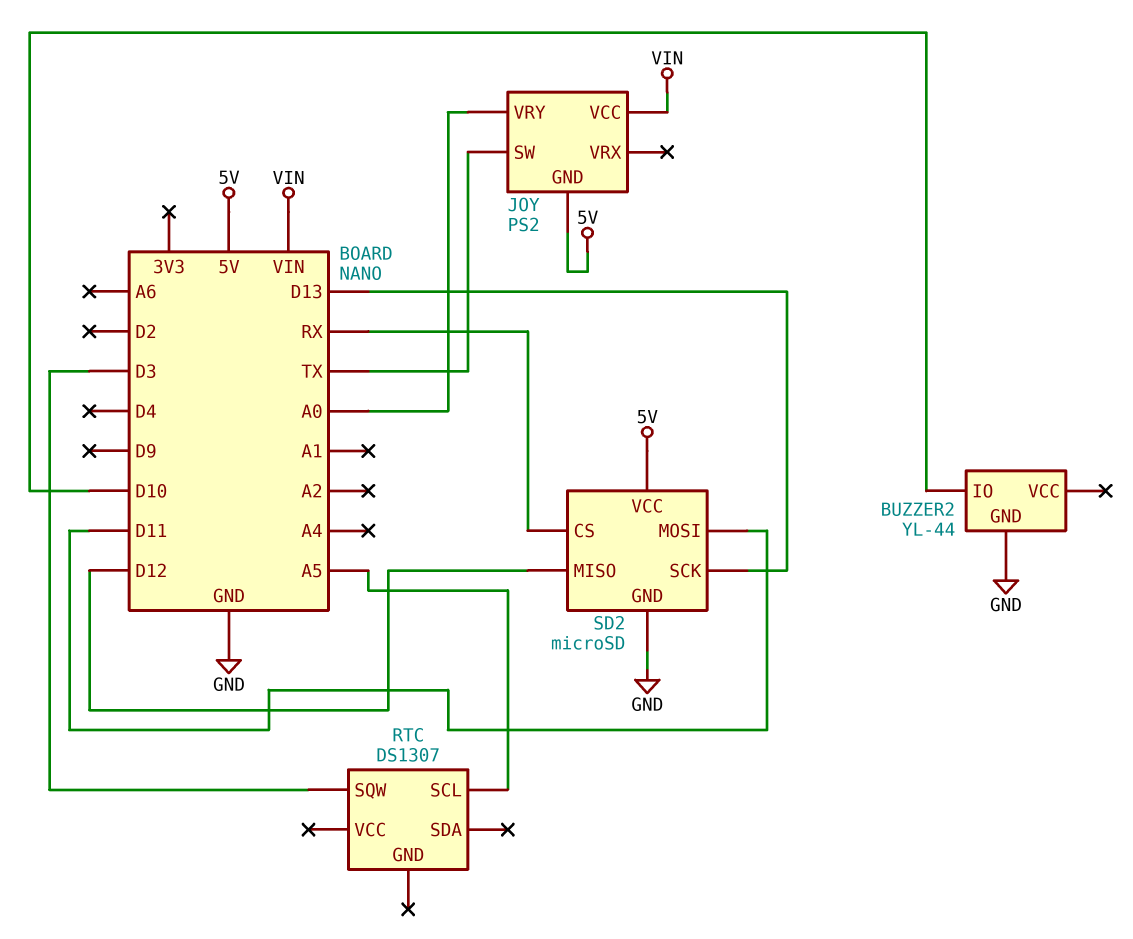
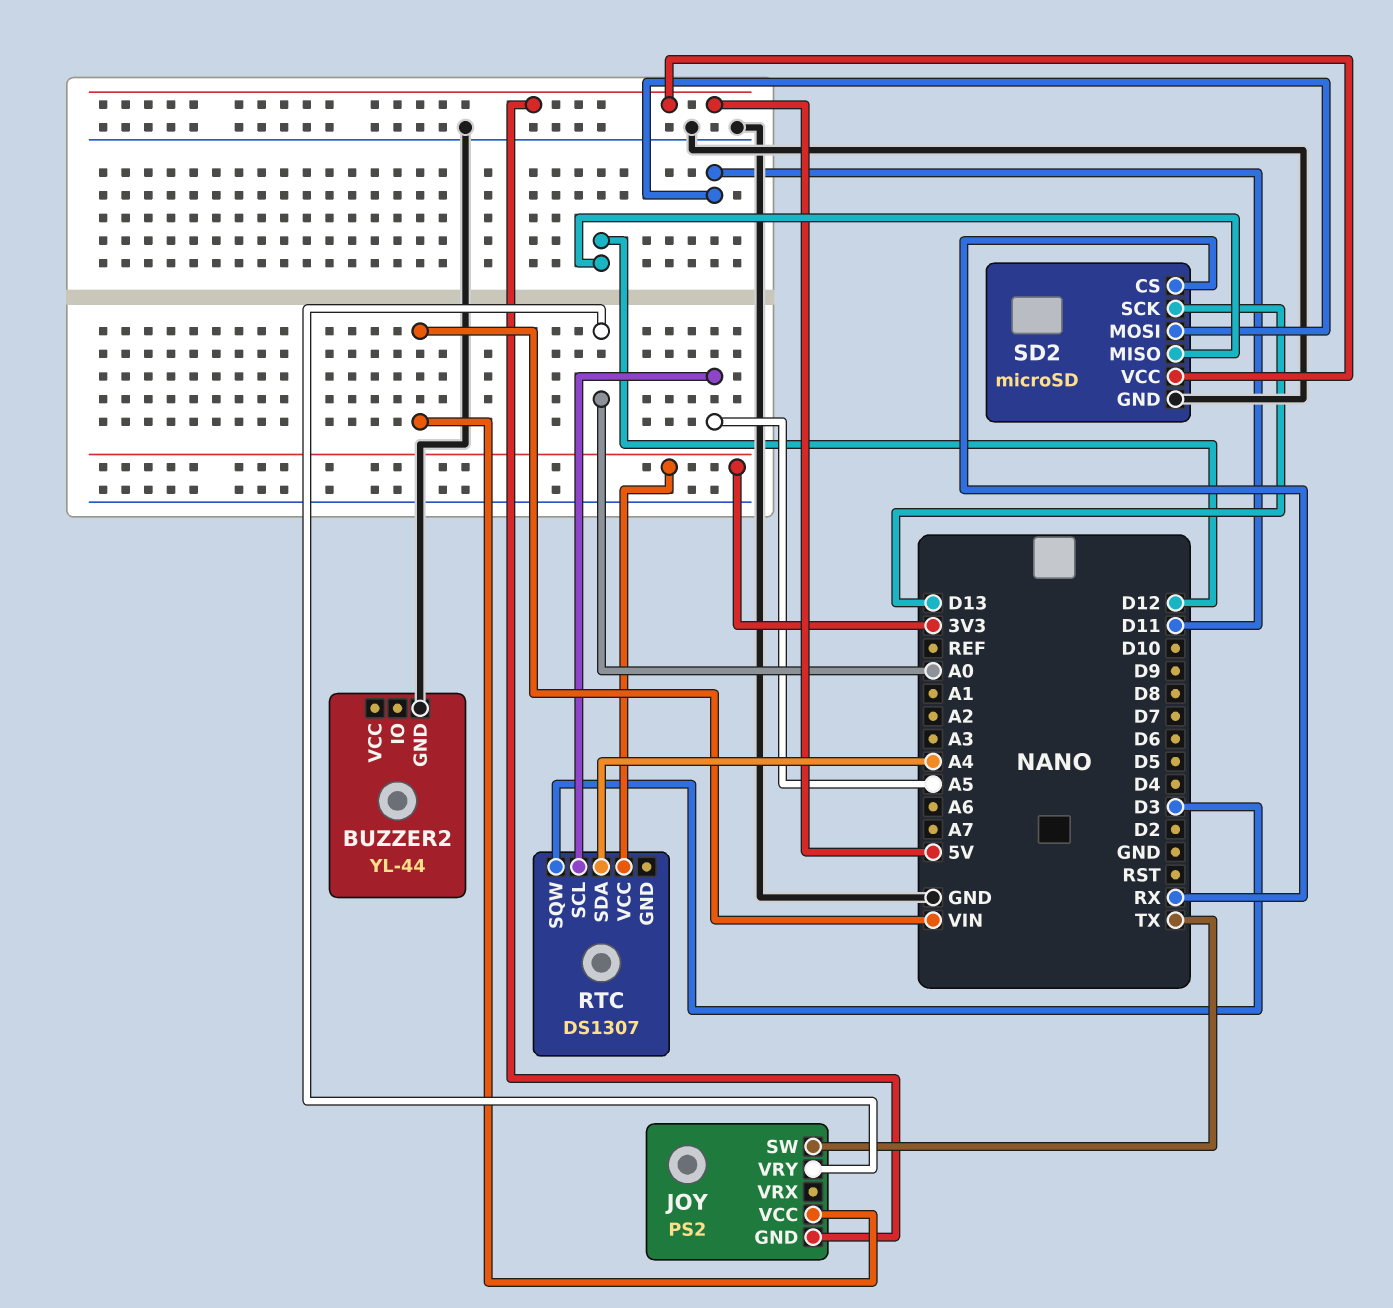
BUZZER2 pin IO: D10 -> none
RTC pin SDA: none -> A4
RTC pin VCC: none -> 3V3

